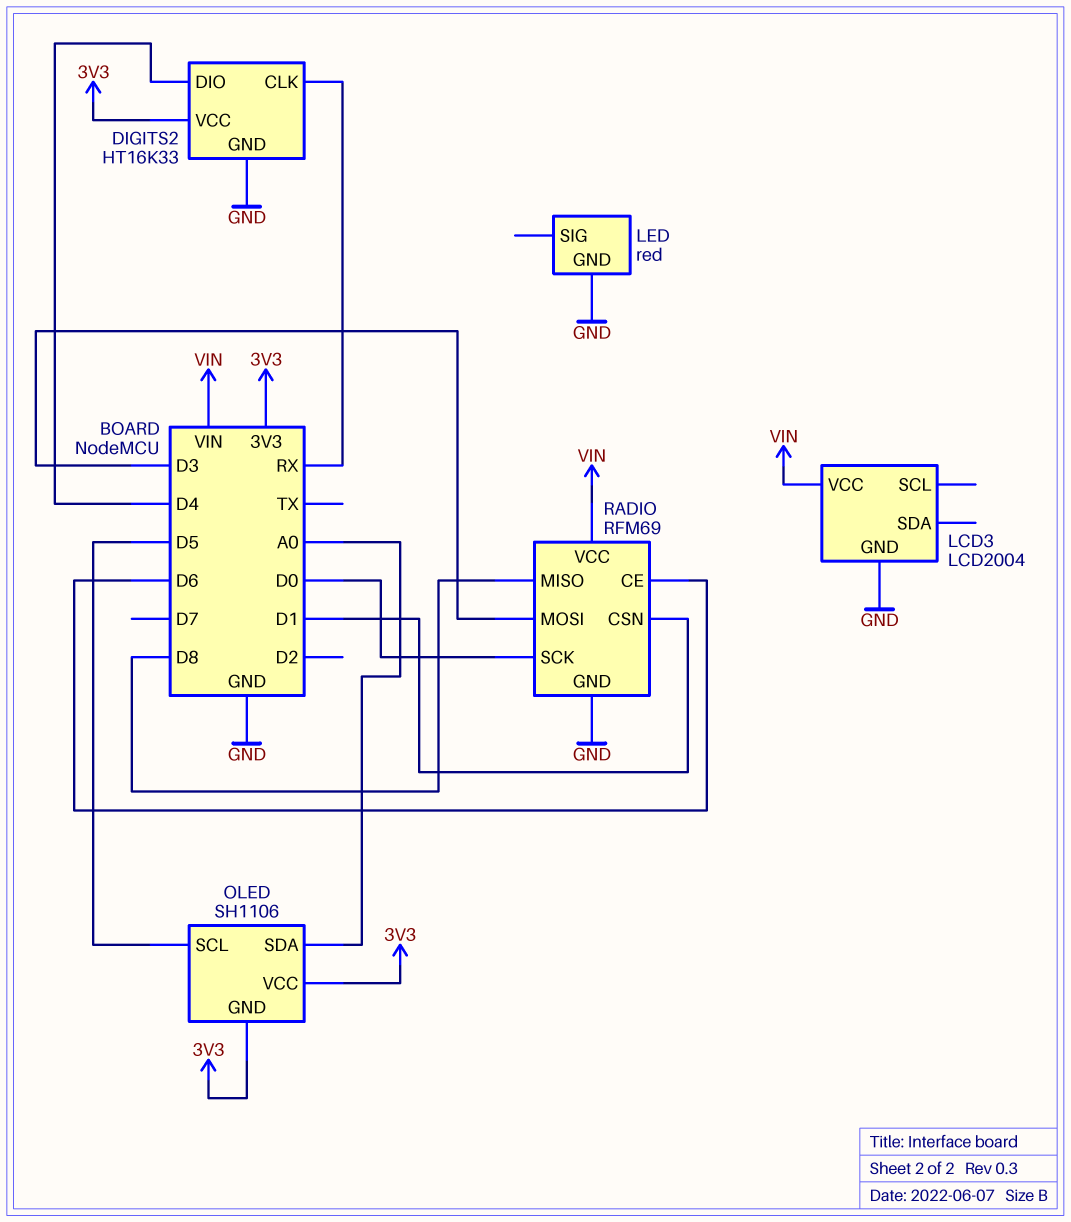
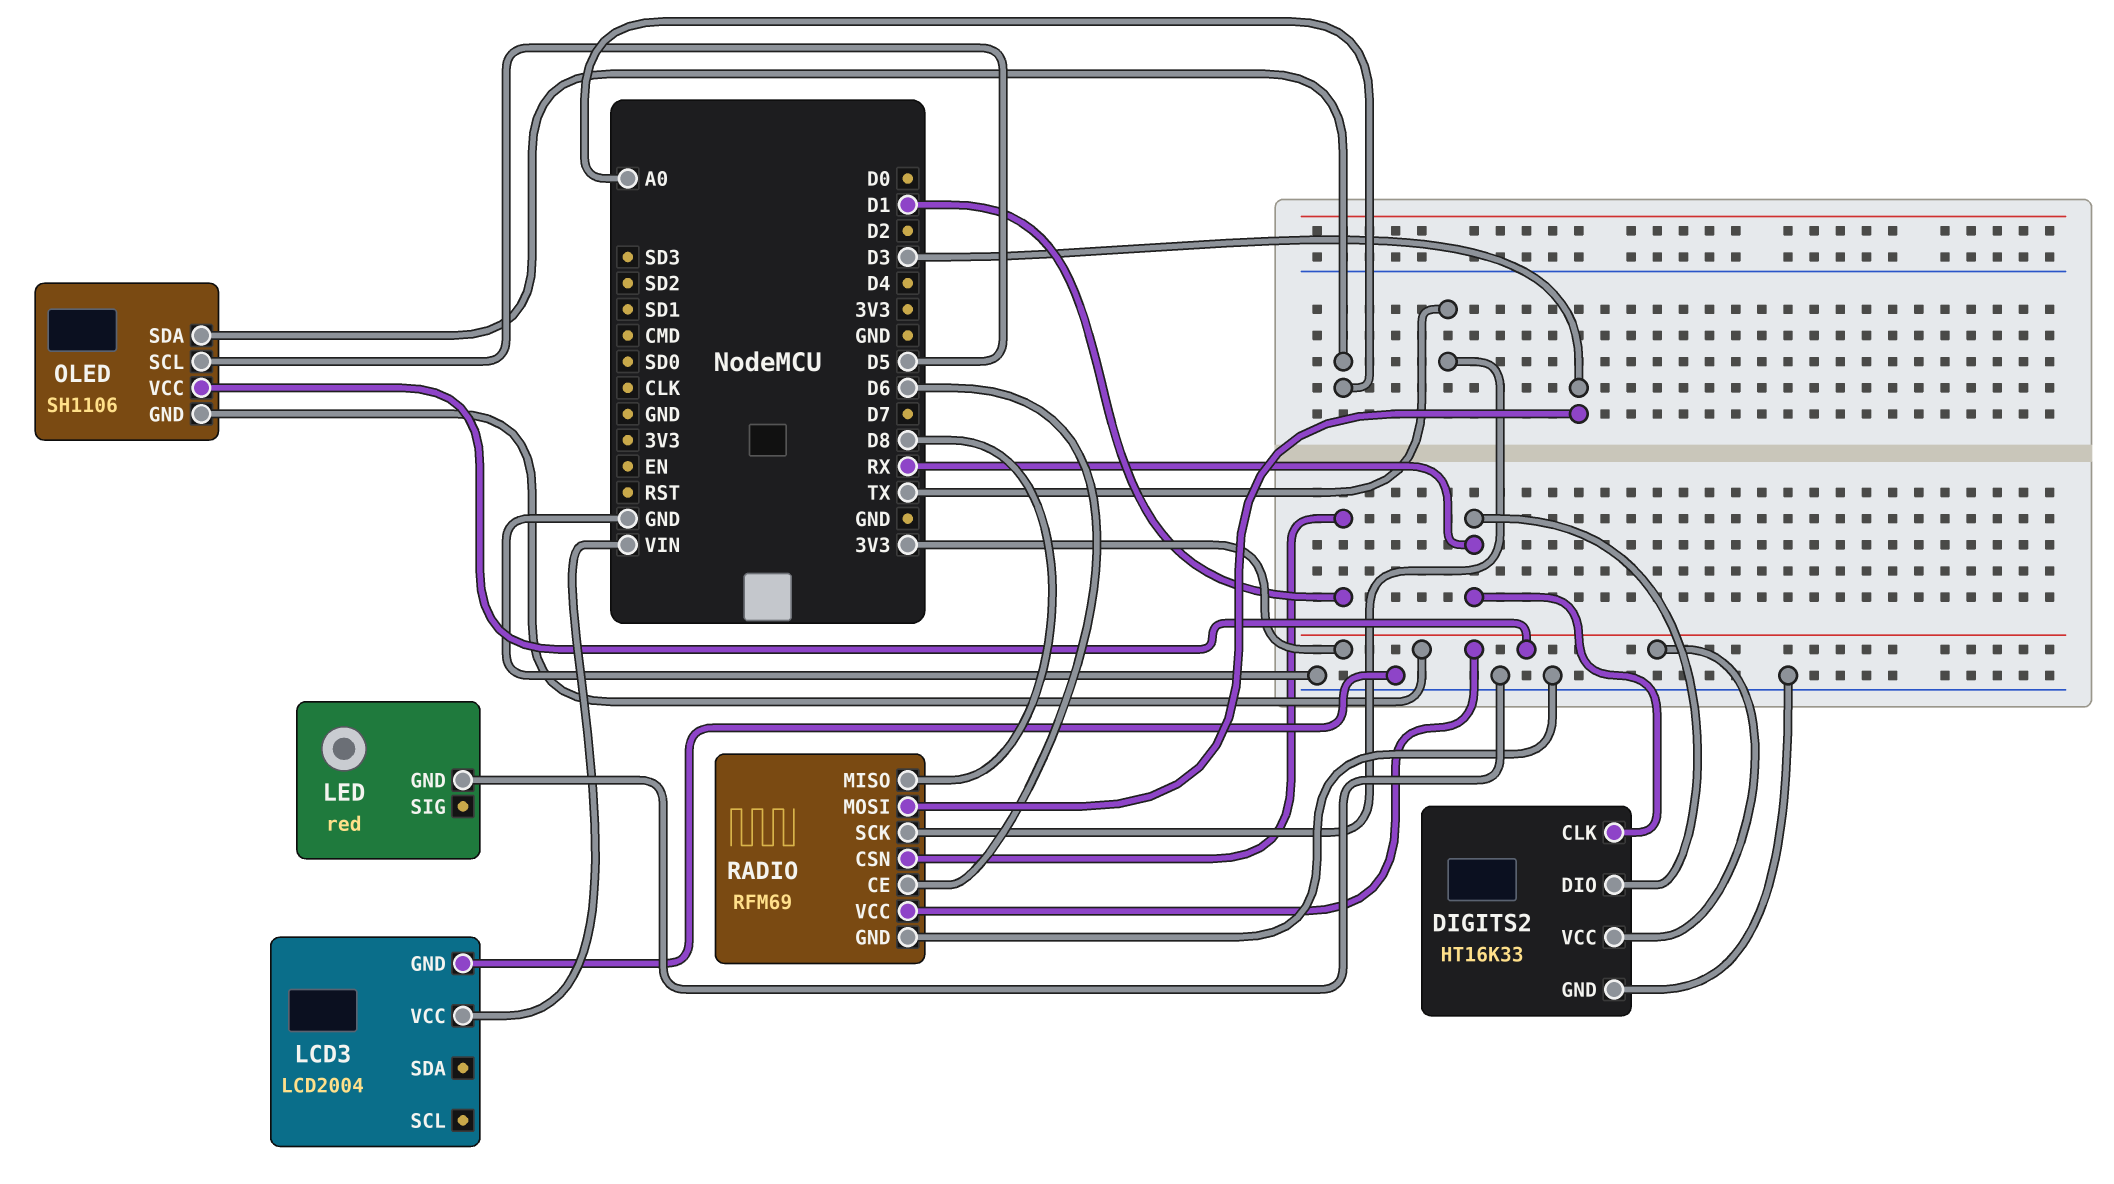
DIGITS2 pin DIO: D4 -> RX
RADIO pin SCK: D0 -> TX
RADIO pin VCC: VIN -> 3V3

